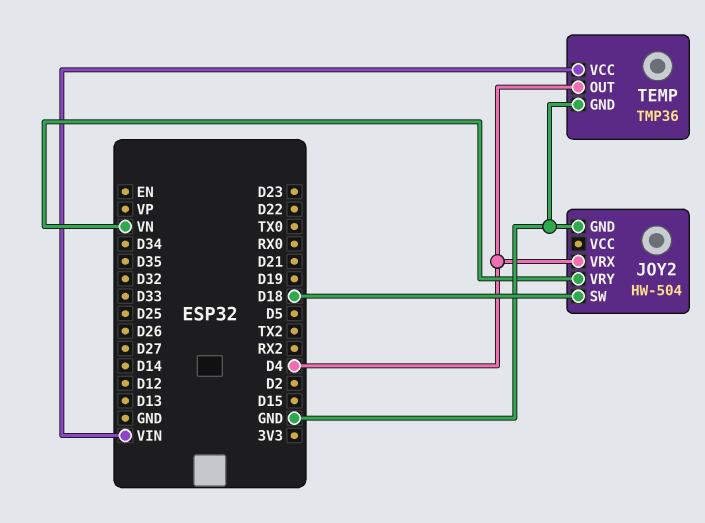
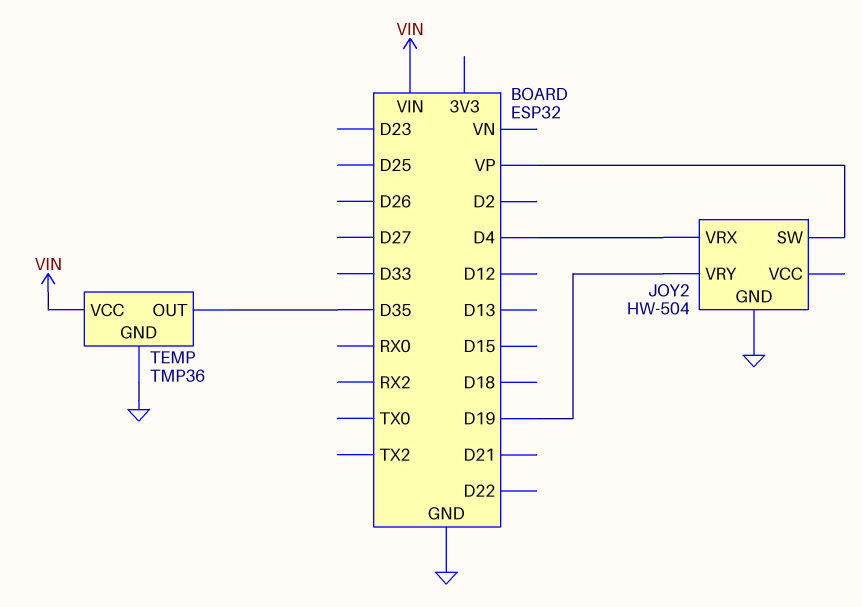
JOY2 pin SW: D18 -> VP
JOY2 pin VRY: VN -> D19
TEMP pin OUT: D4 -> D35

